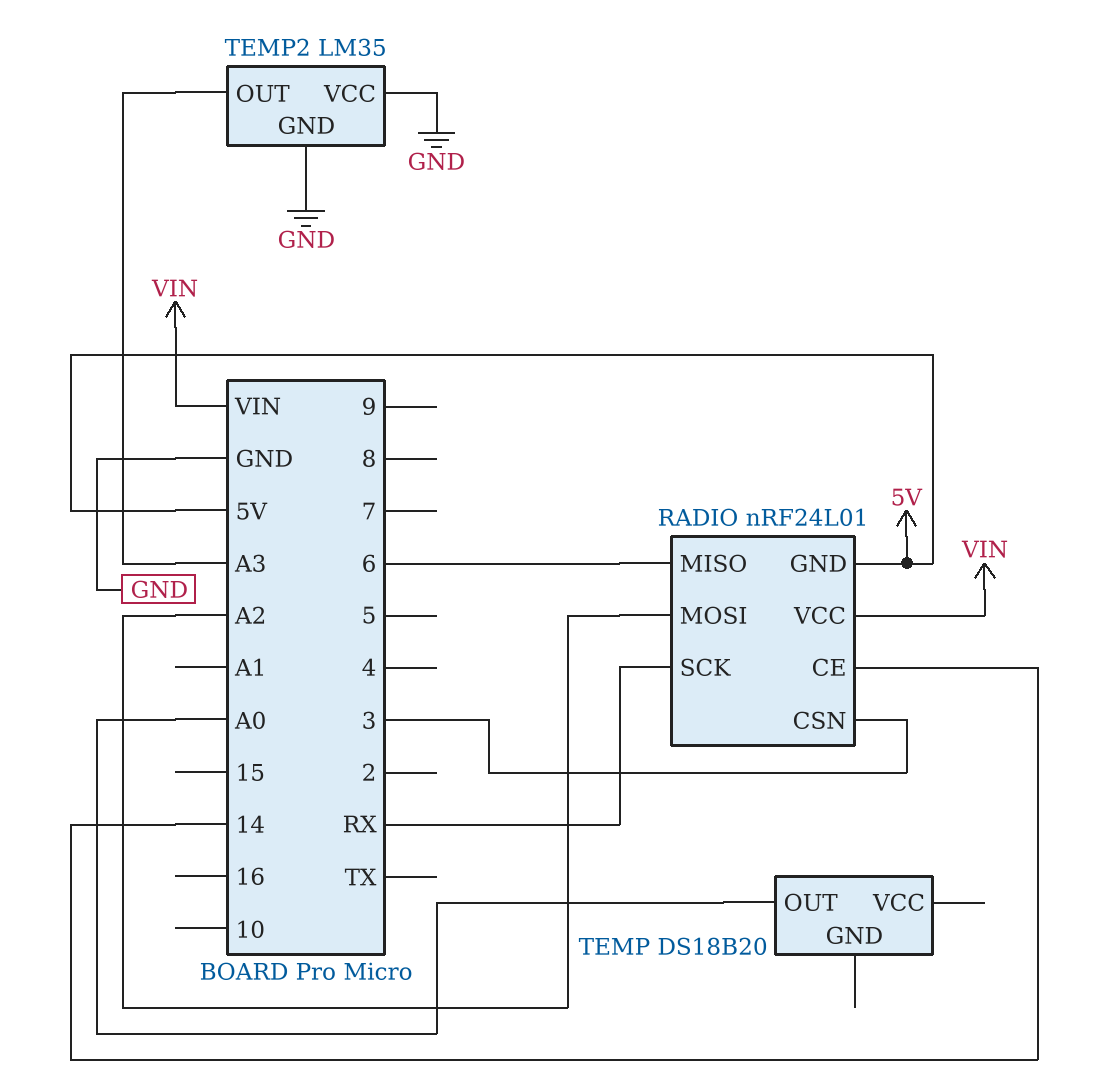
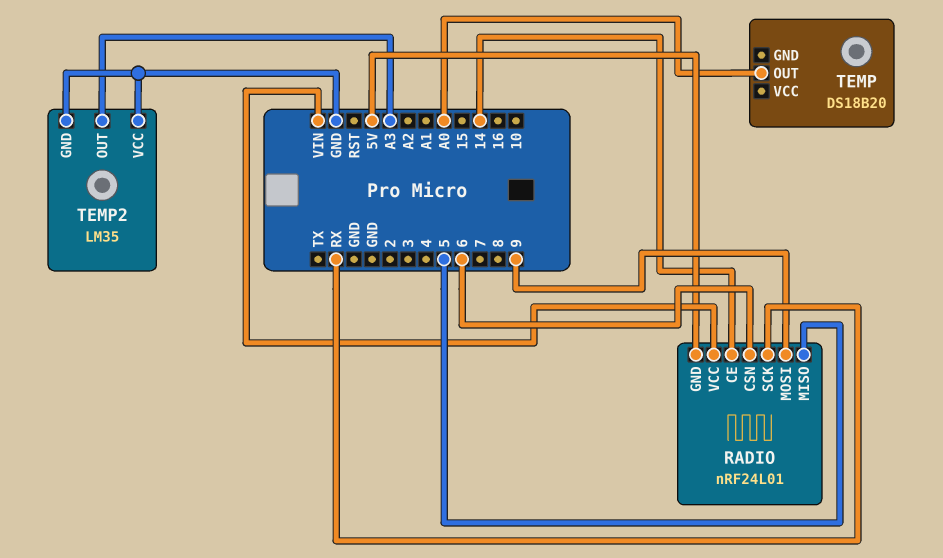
RADIO pin CSN: 3 -> 6
RADIO pin MISO: 6 -> 5
RADIO pin MOSI: A2 -> 9

